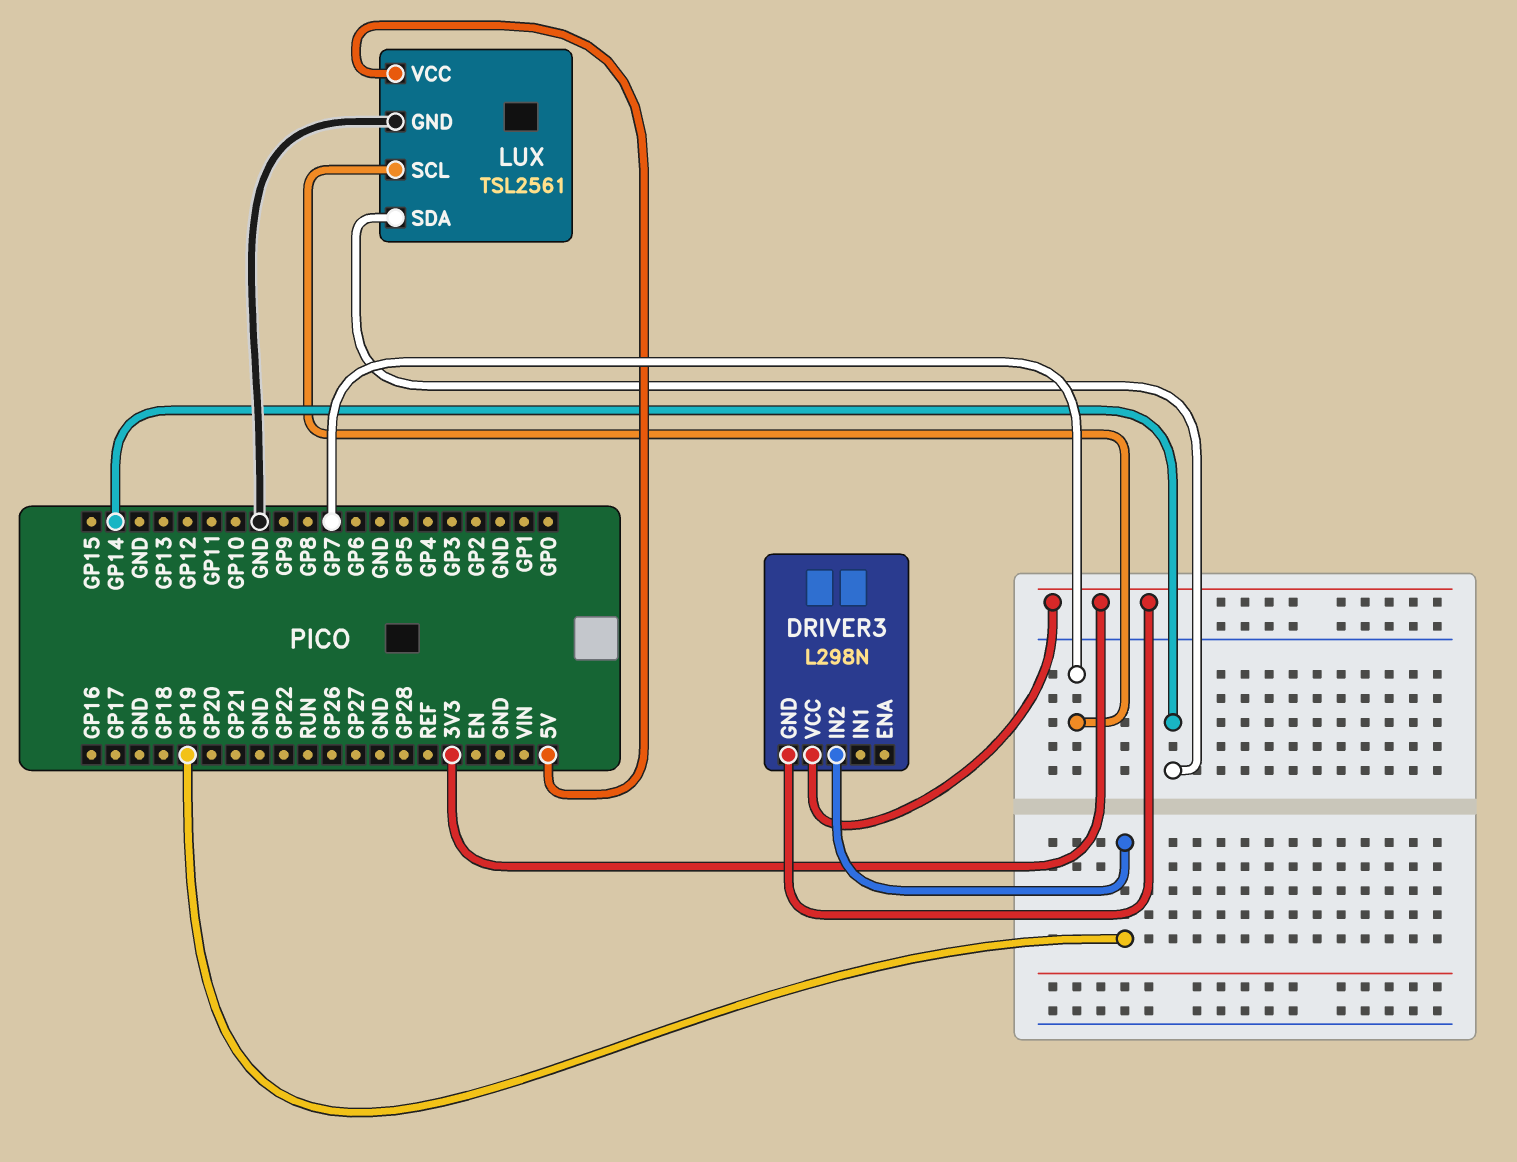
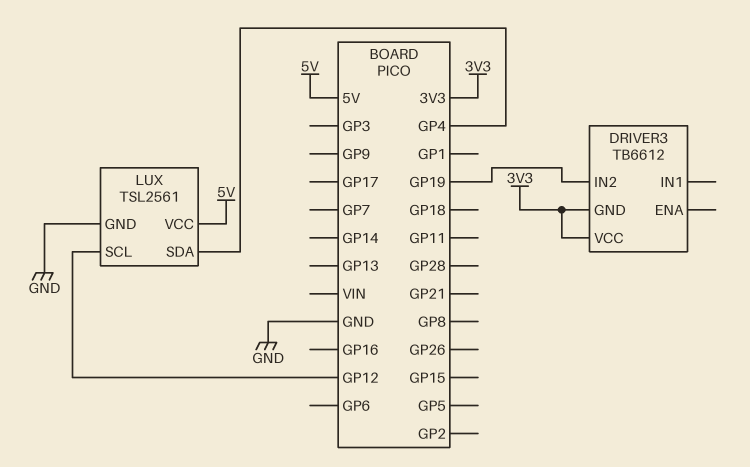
DRIVER3: L298N -> TB6612
LUX pin SCL: GP7 -> GP12
LUX pin SDA: GP14 -> GP4

